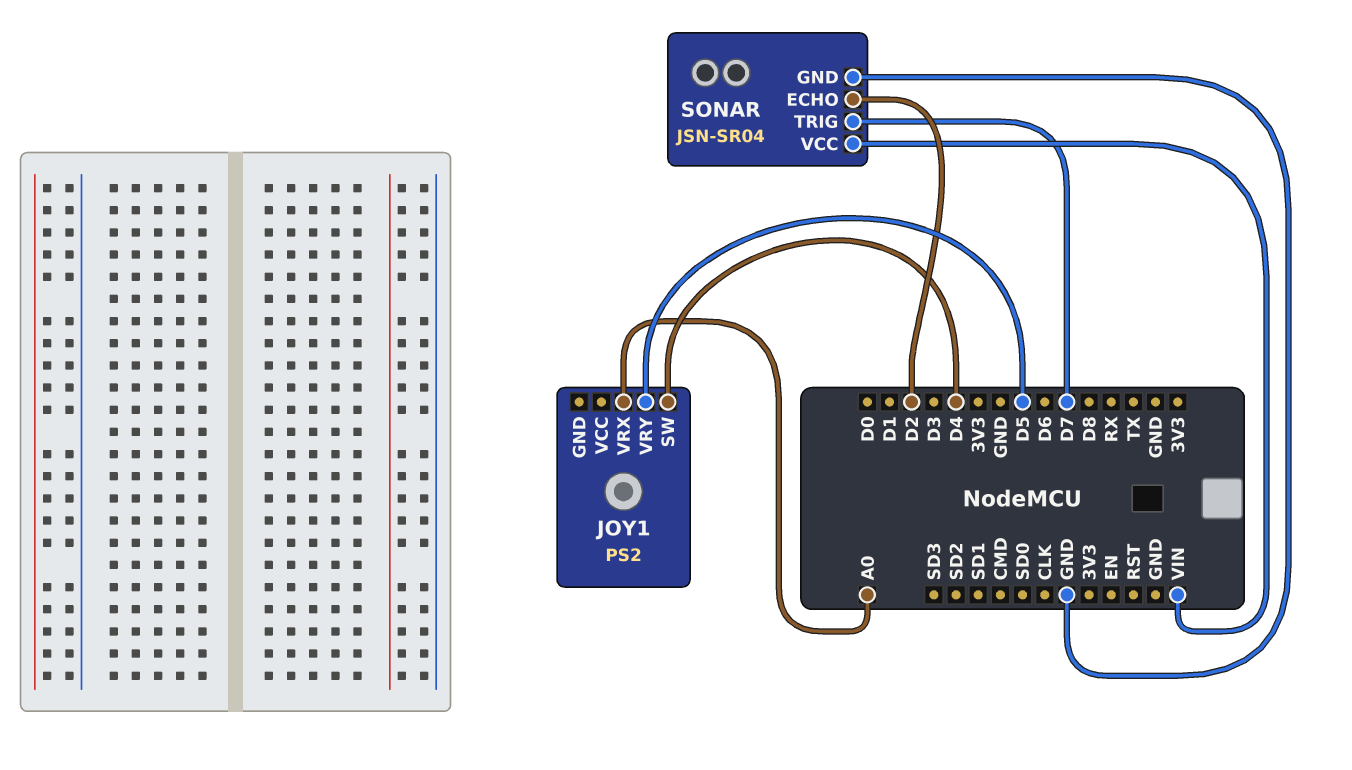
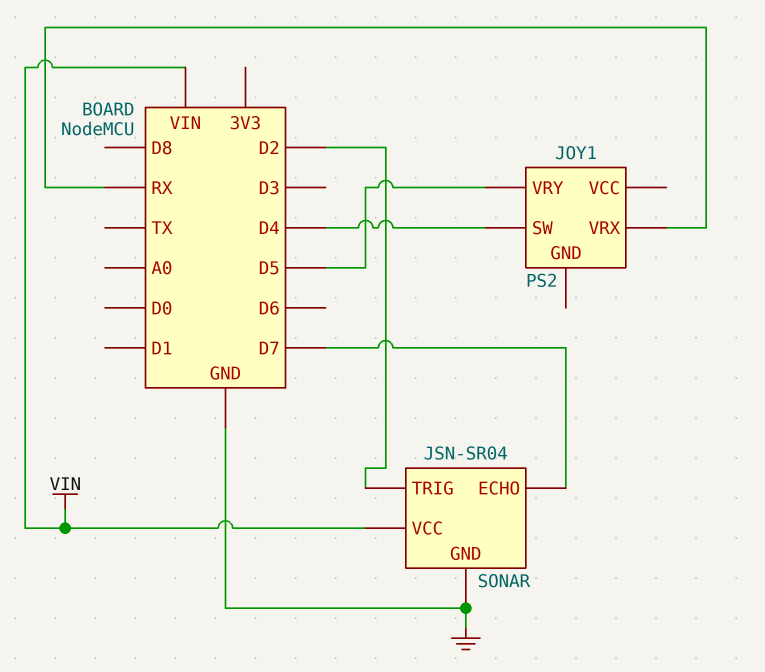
JOY1 pin VRX: A0 -> RX
SONAR pin ECHO: D2 -> D7
SONAR pin TRIG: D7 -> D2

